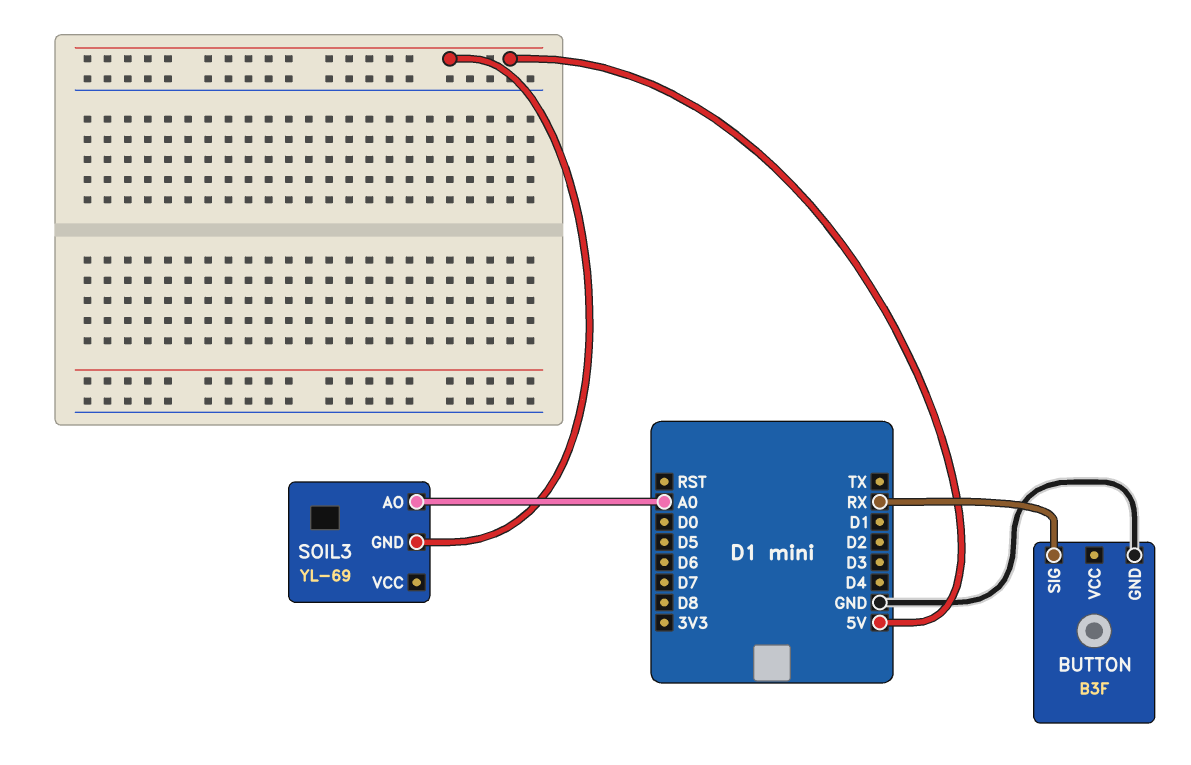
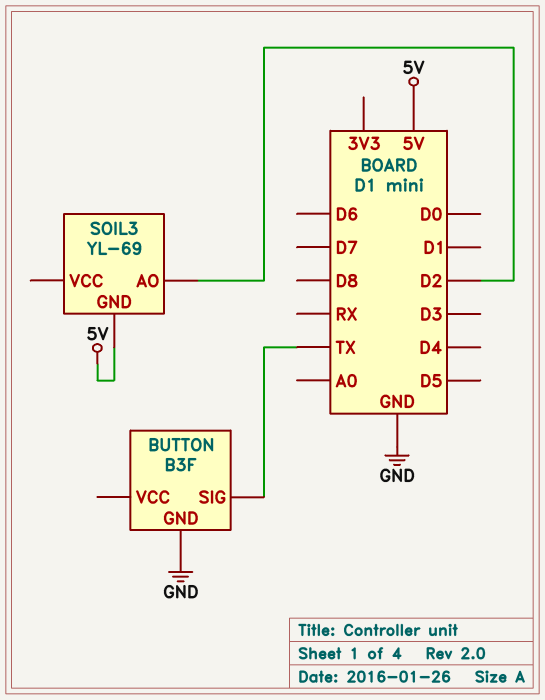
BUTTON pin SIG: RX -> TX
SOIL3 pin AO: A0 -> D2

